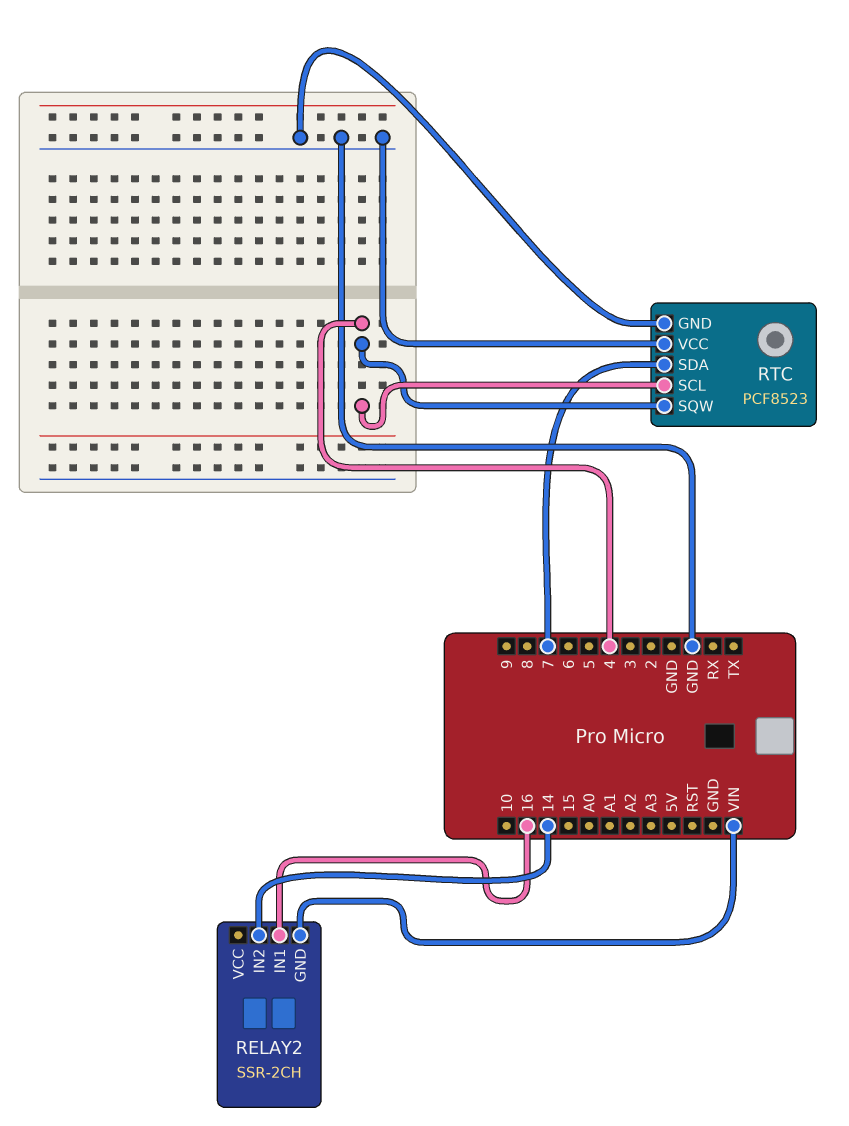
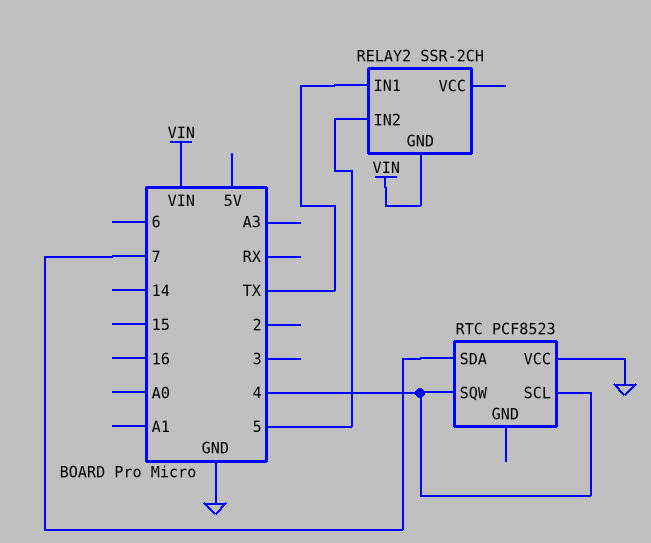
RELAY2 pin IN1: 16 -> TX
RELAY2 pin IN2: 14 -> 5
RTC pin GND: GND -> none

